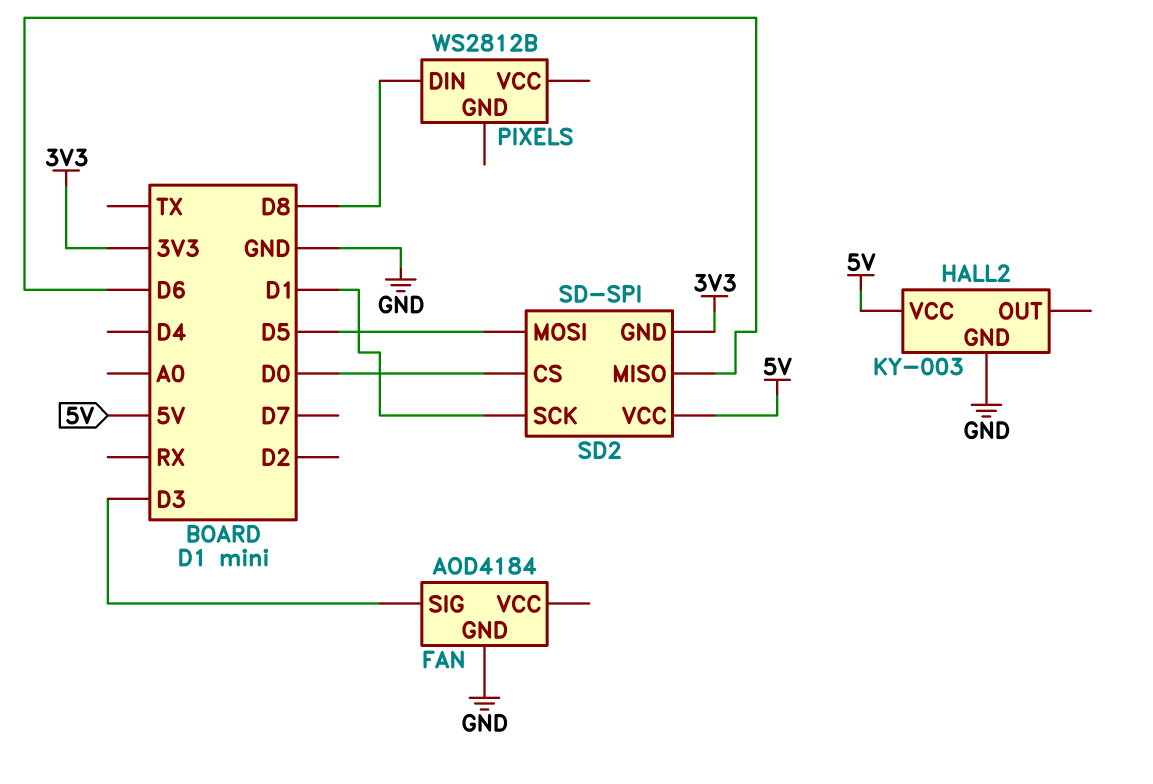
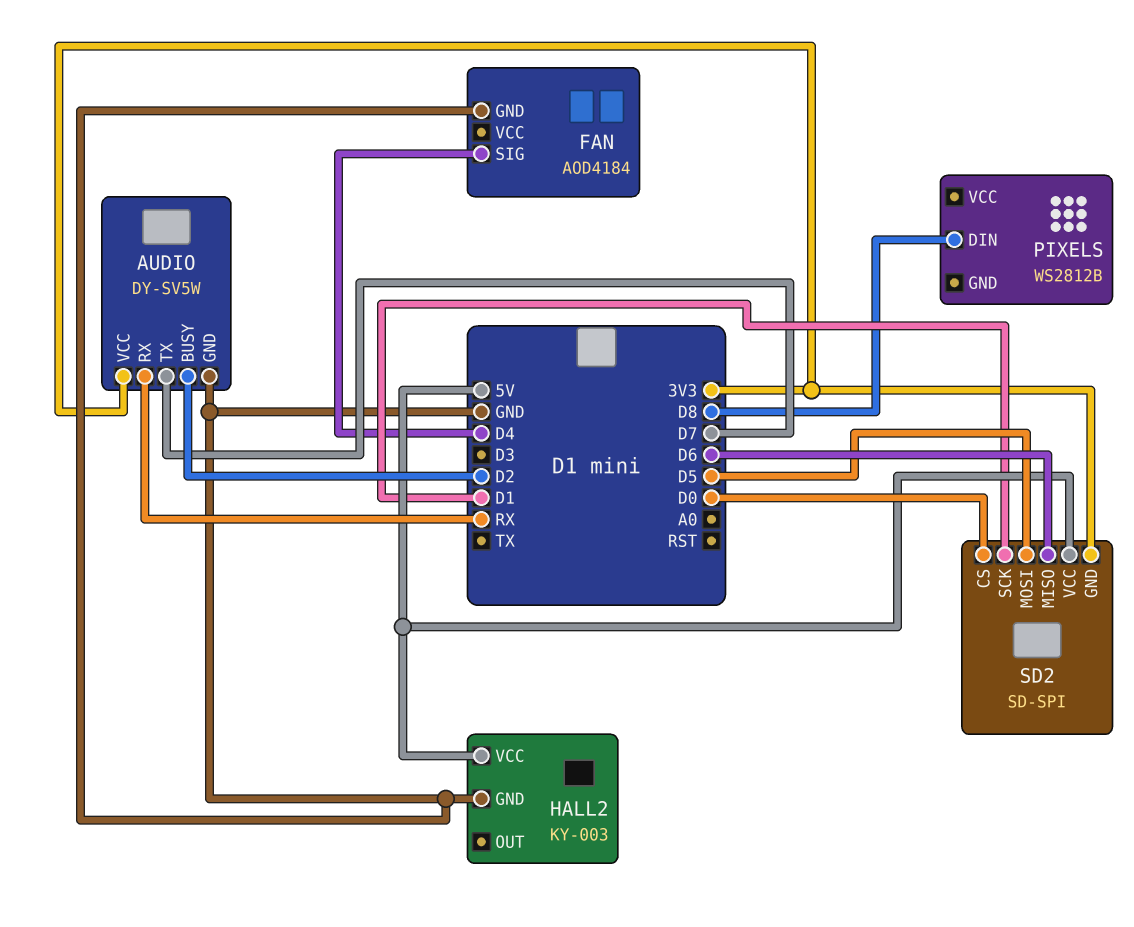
AUDIO: none -> DY-SV5W
AUDIO pin BUSY: none -> D2
AUDIO pin GND: none -> GND
AUDIO pin RX: none -> RX
AUDIO pin TX: none -> D7
AUDIO pin VCC: none -> 3V3
FAN pin SIG: D3 -> D4

